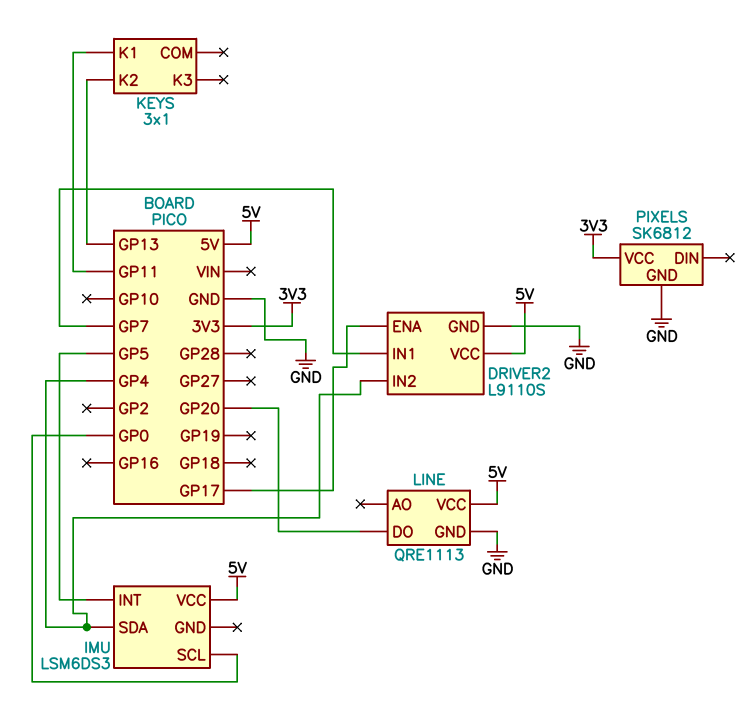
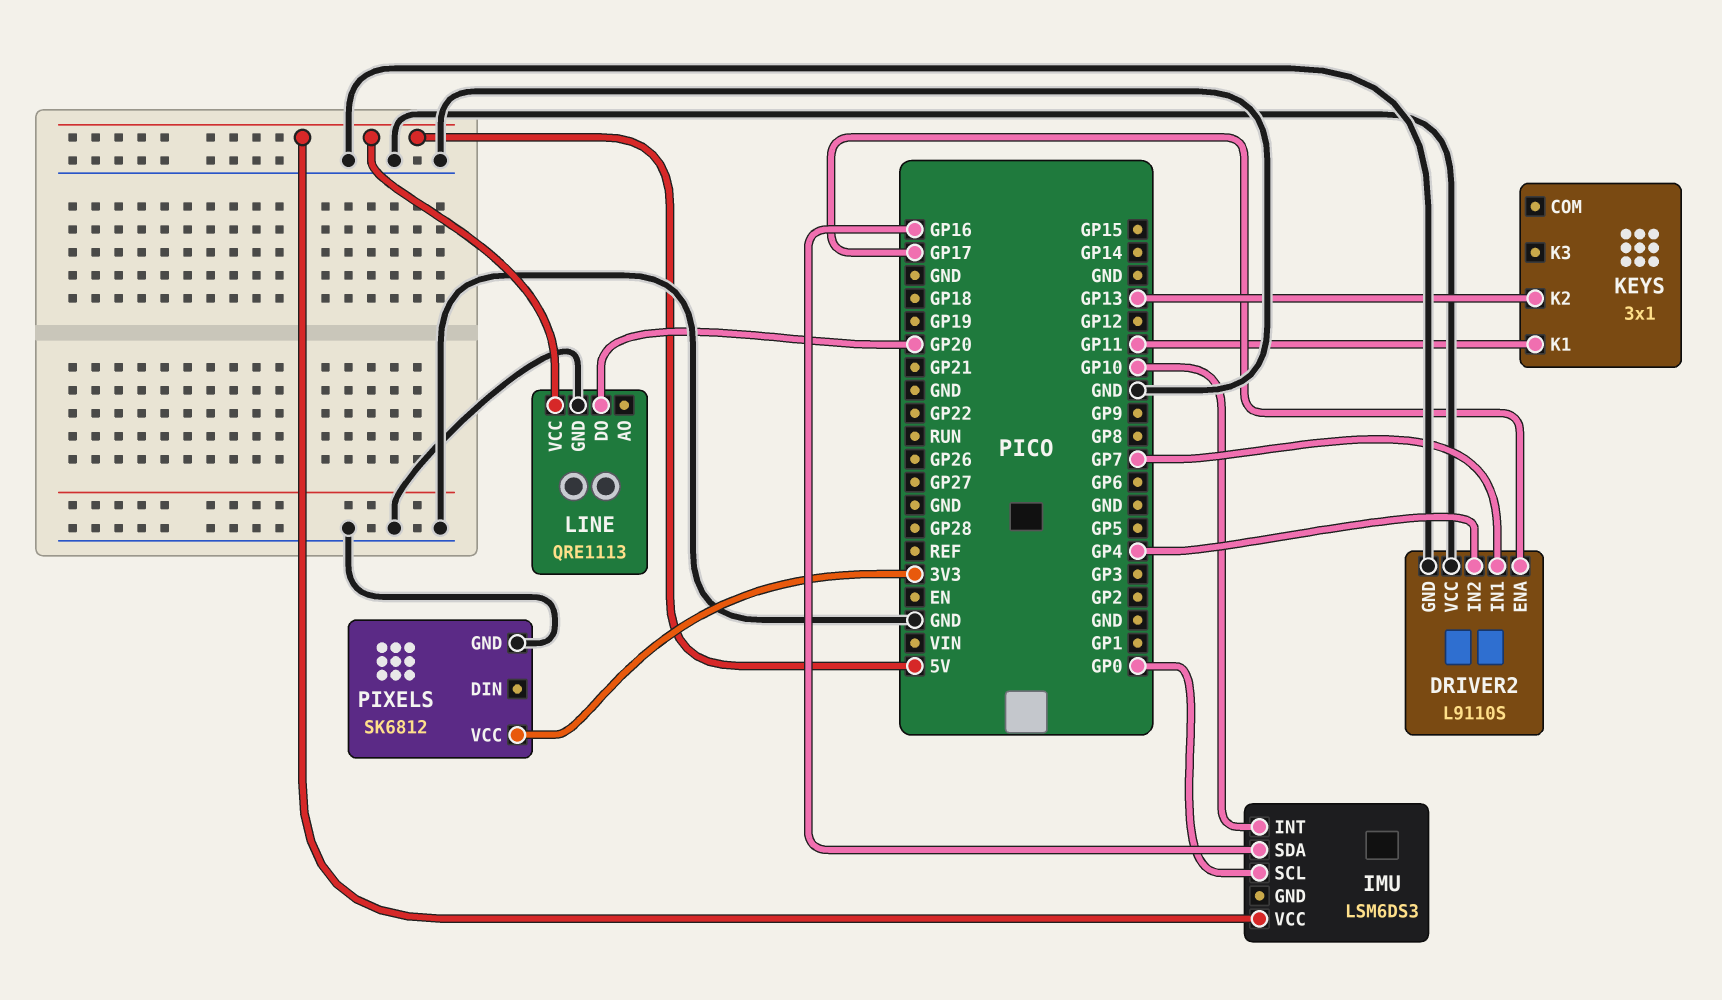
DRIVER2 pin VCC: 5V -> GND
IMU pin INT: GP5 -> GP10
IMU pin SDA: GP4 -> GP16

